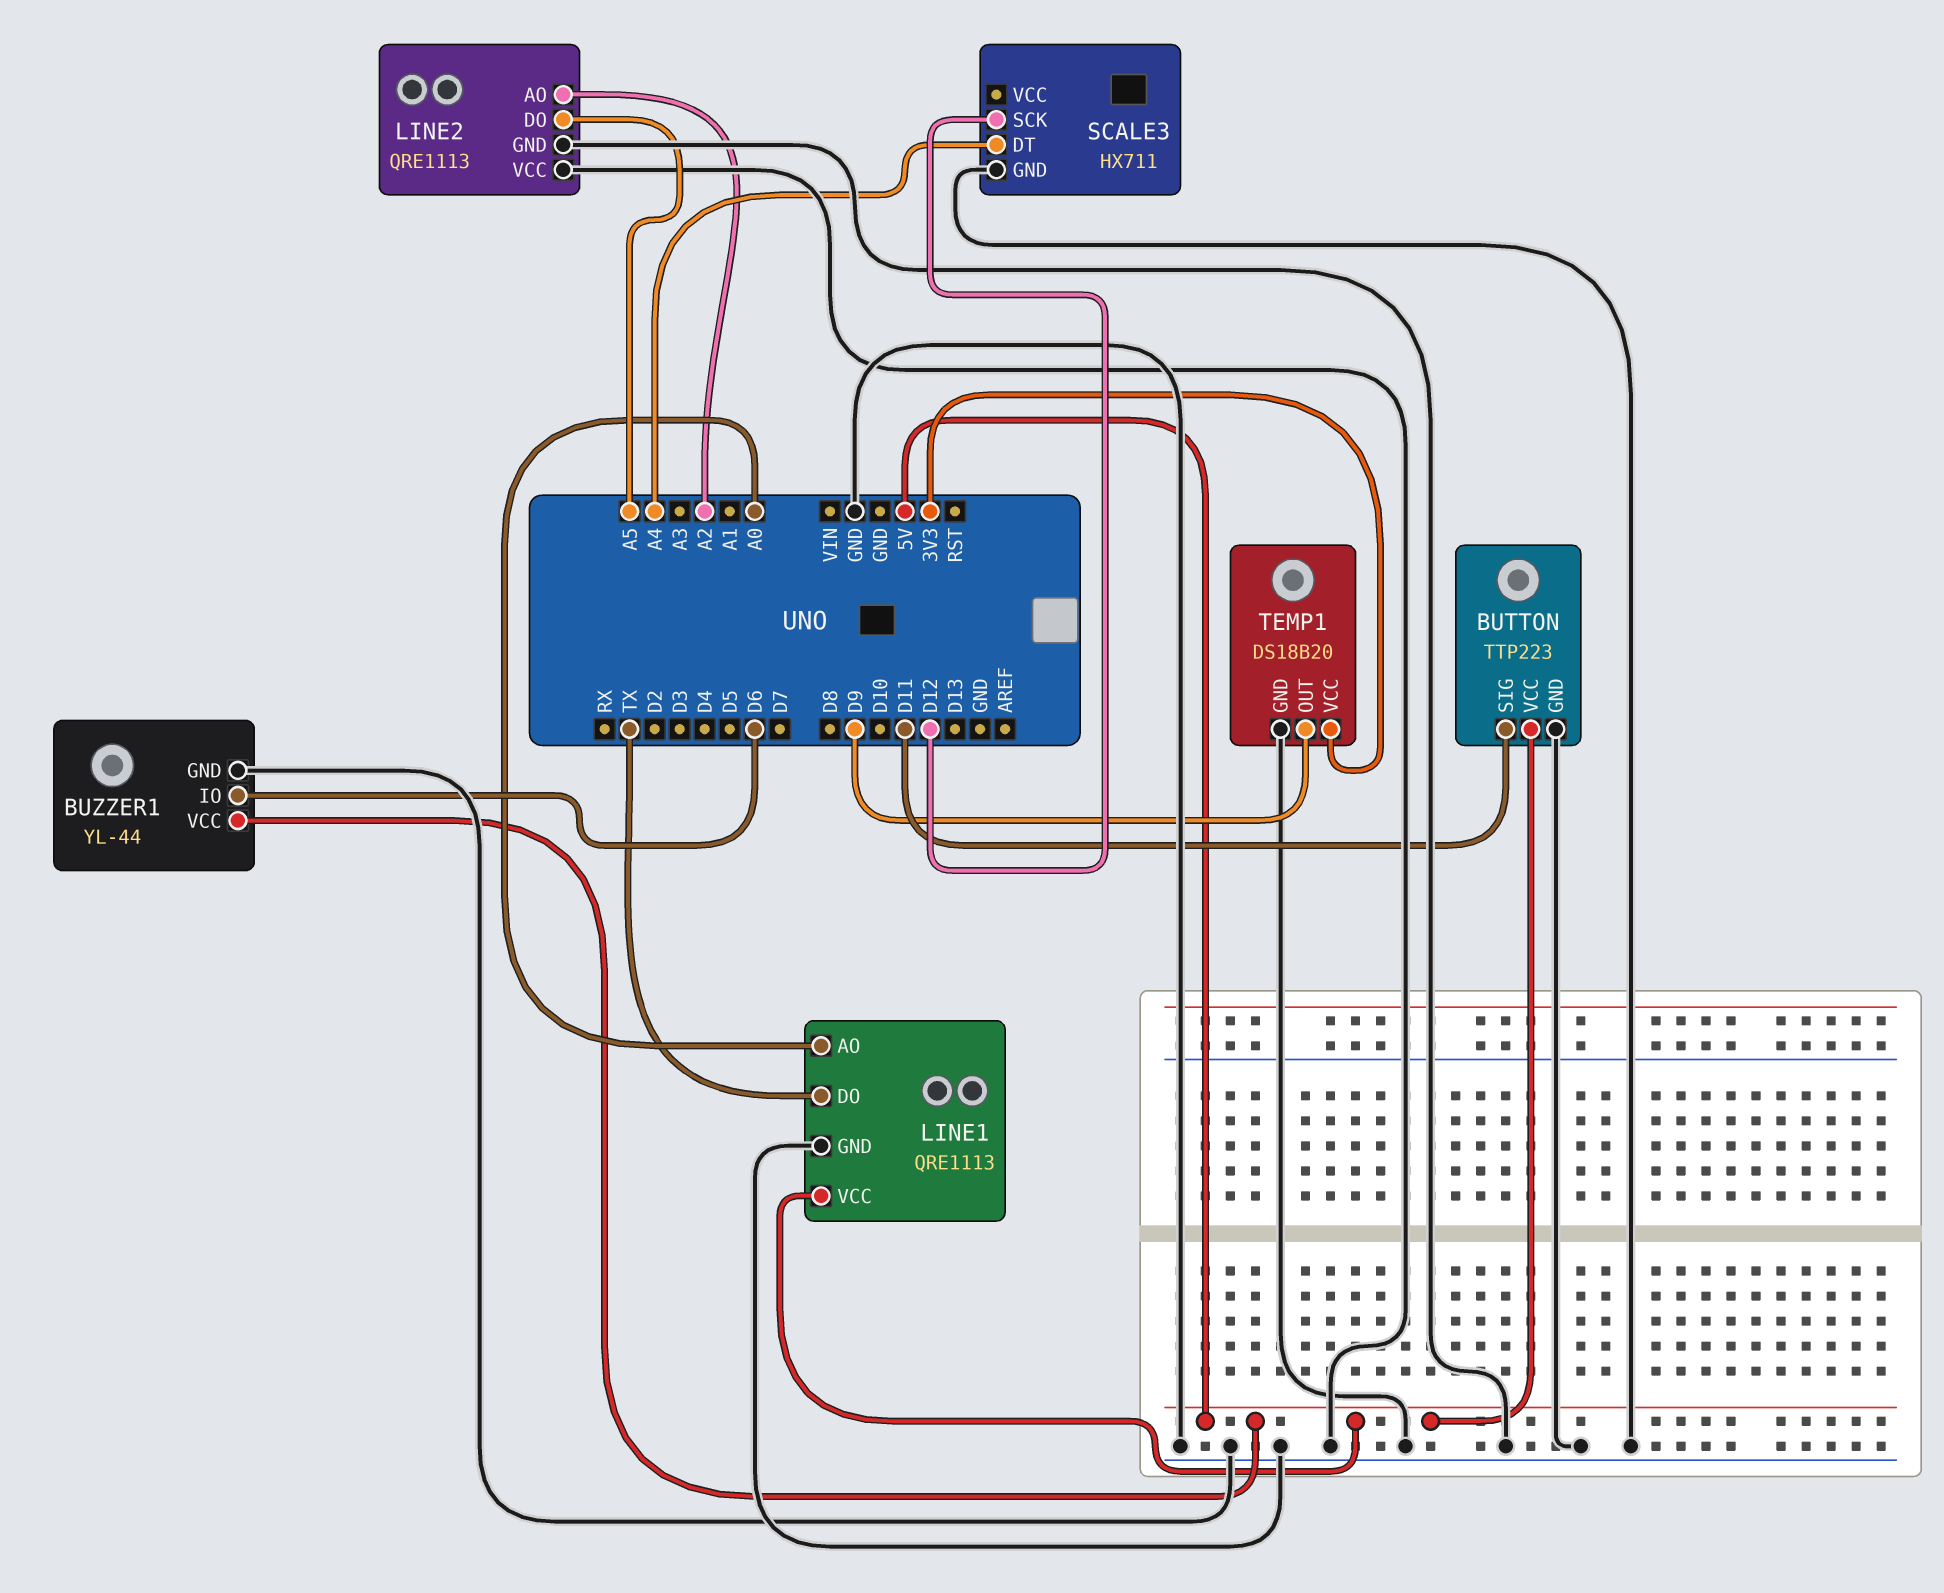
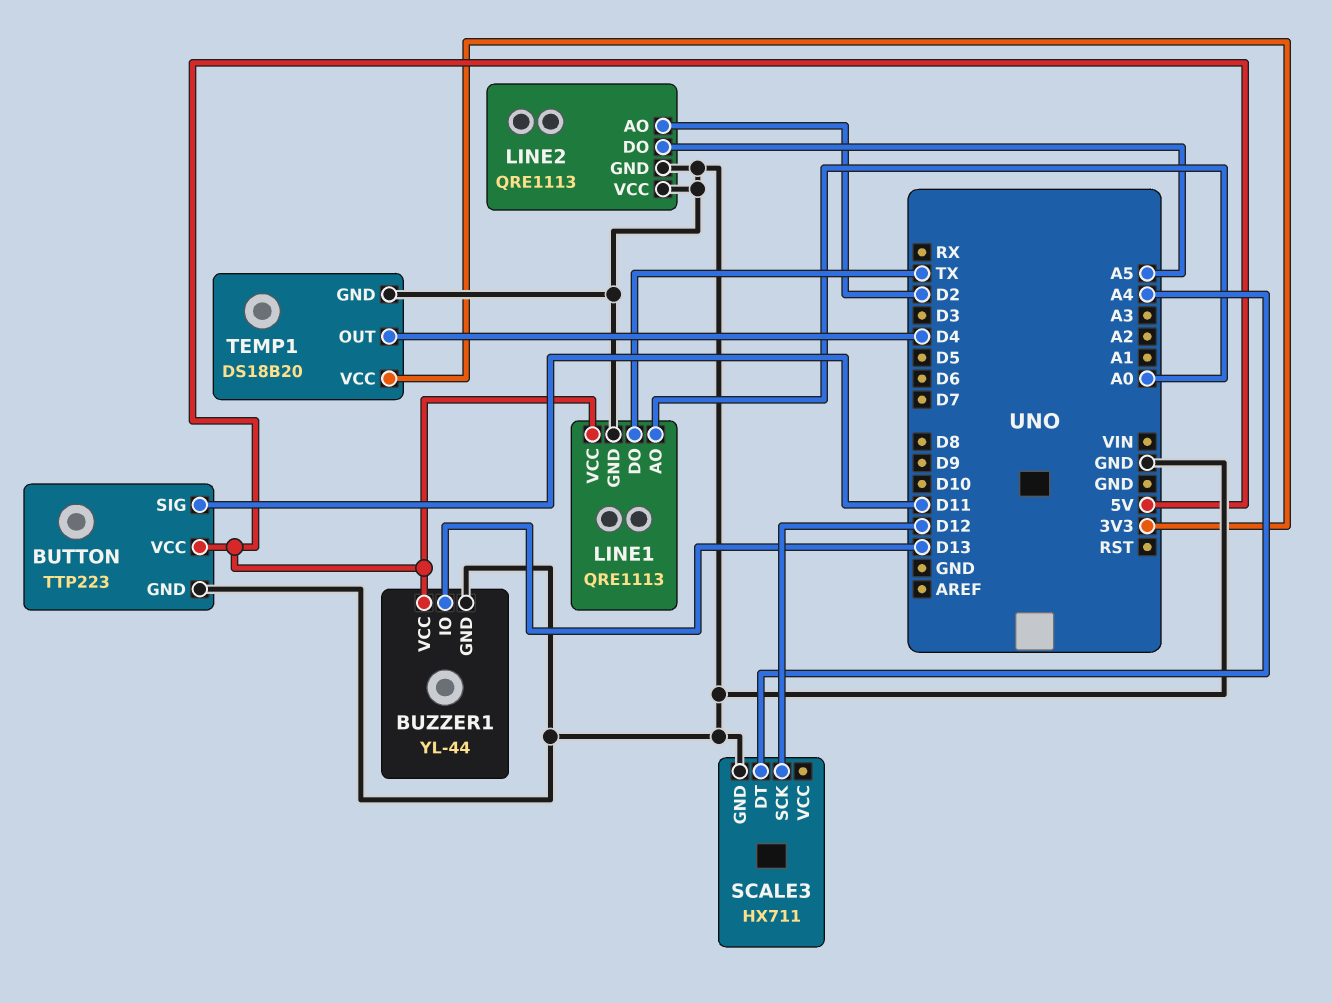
BUZZER1 pin IO: D6 -> D13
LINE2 pin AO: A2 -> D2
TEMP1 pin OUT: D9 -> D4

